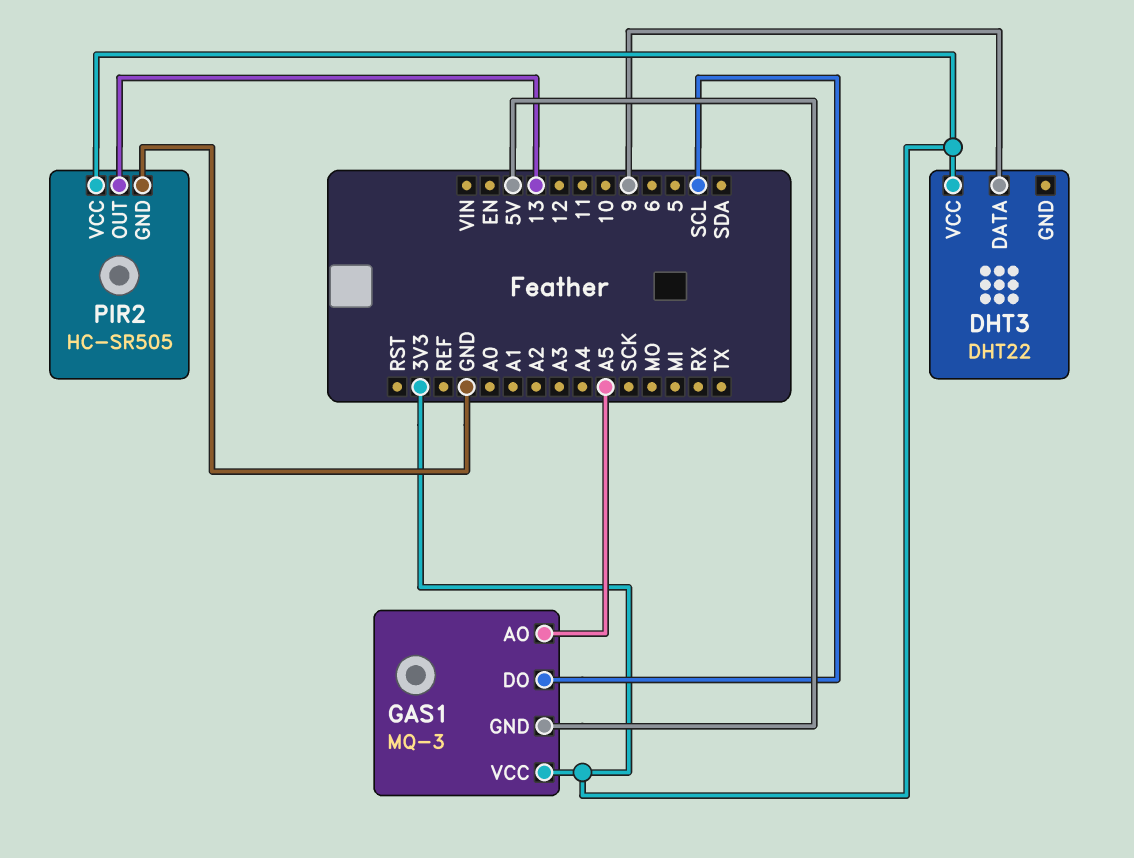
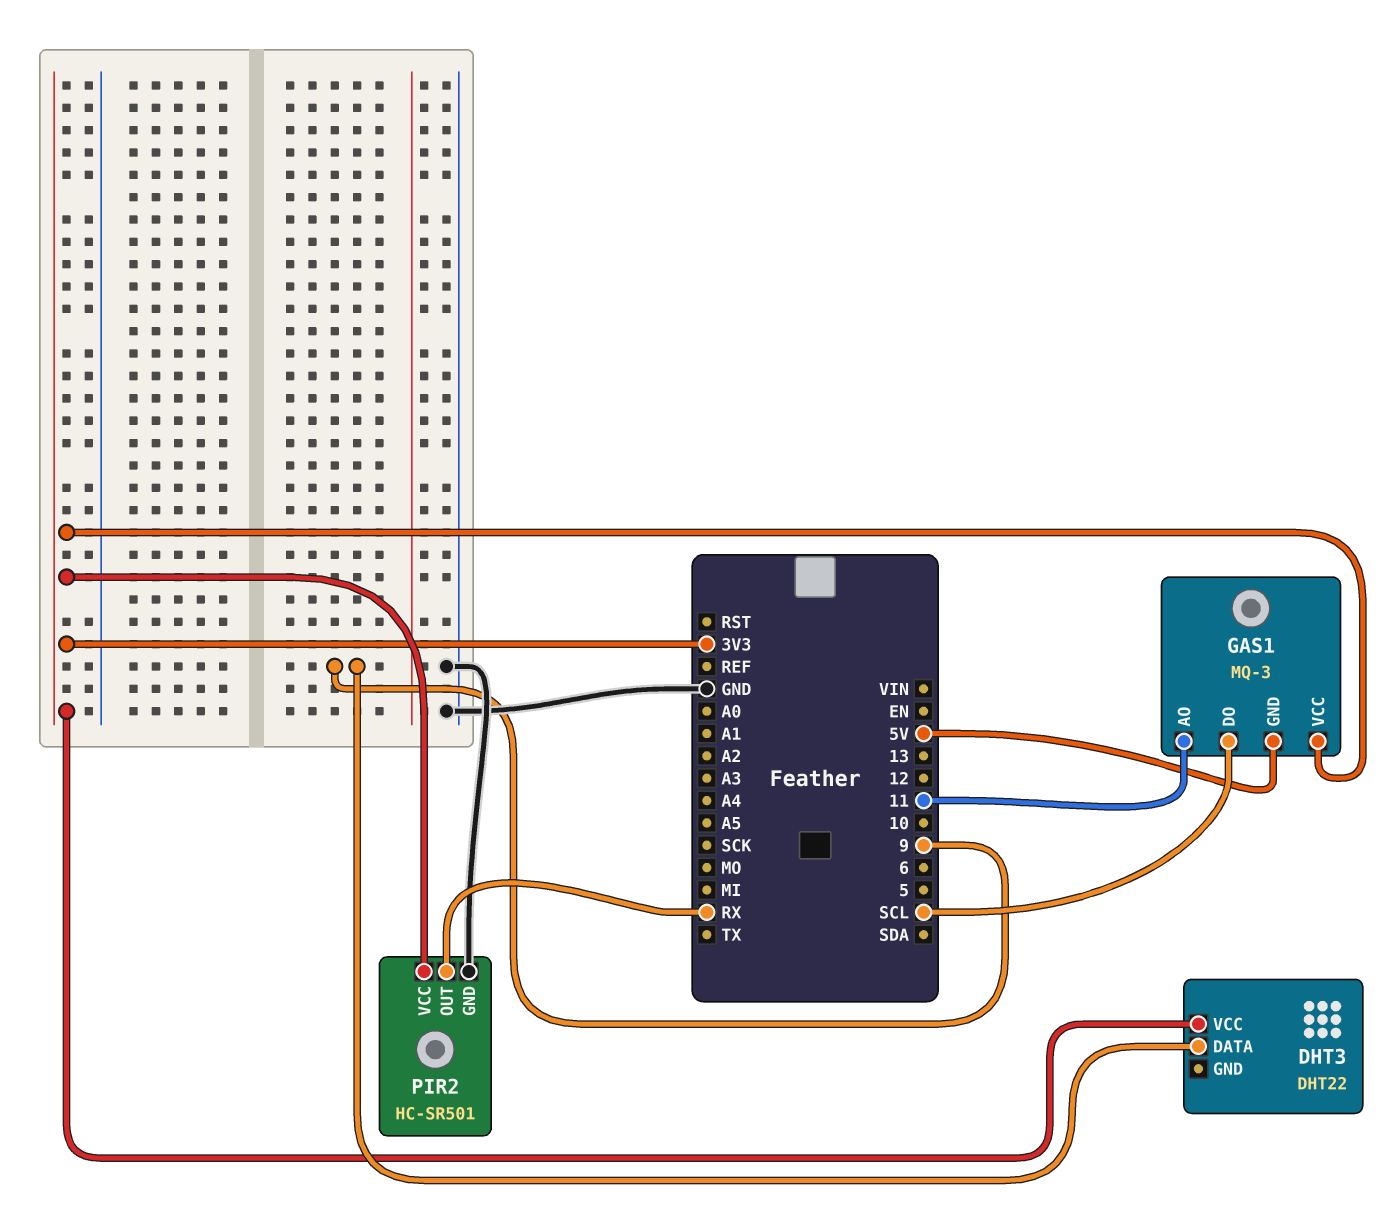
GAS1 pin AO: A5 -> 11
PIR2: HC-SR505 -> HC-SR501
PIR2 pin OUT: 13 -> RX

